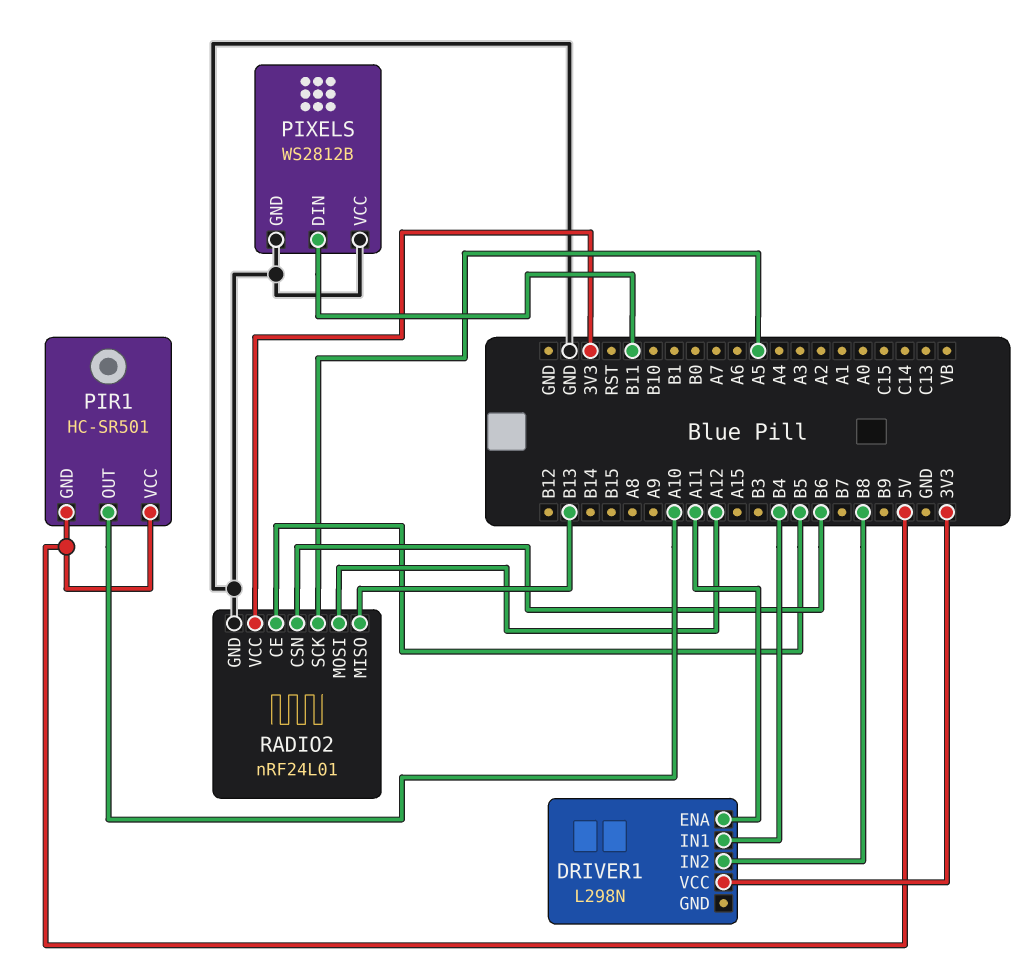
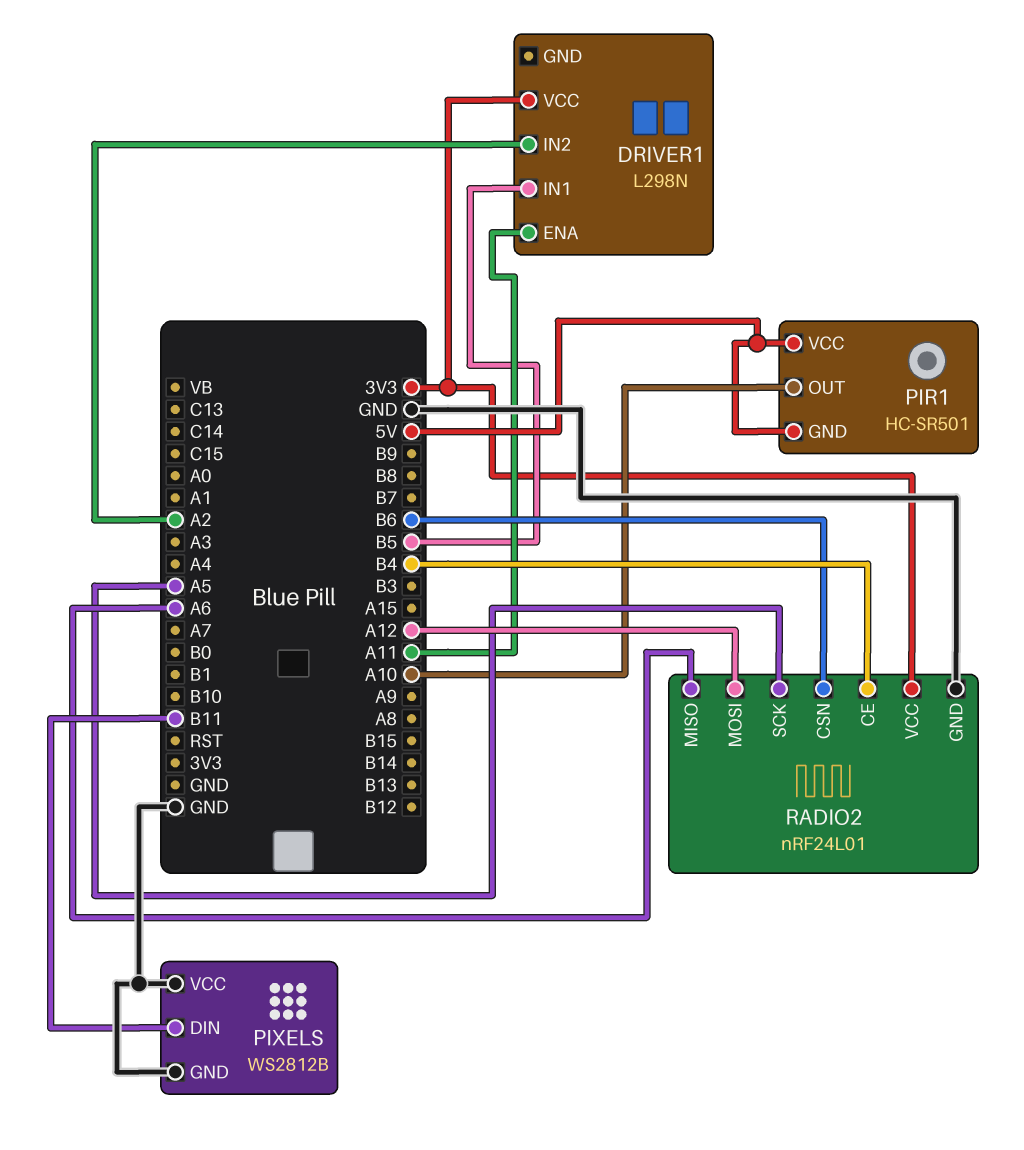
DRIVER1 pin IN1: B4 -> B5
DRIVER1 pin IN2: B8 -> A2
RADIO2 pin CE: B5 -> B4
RADIO2 pin MISO: B13 -> A6

